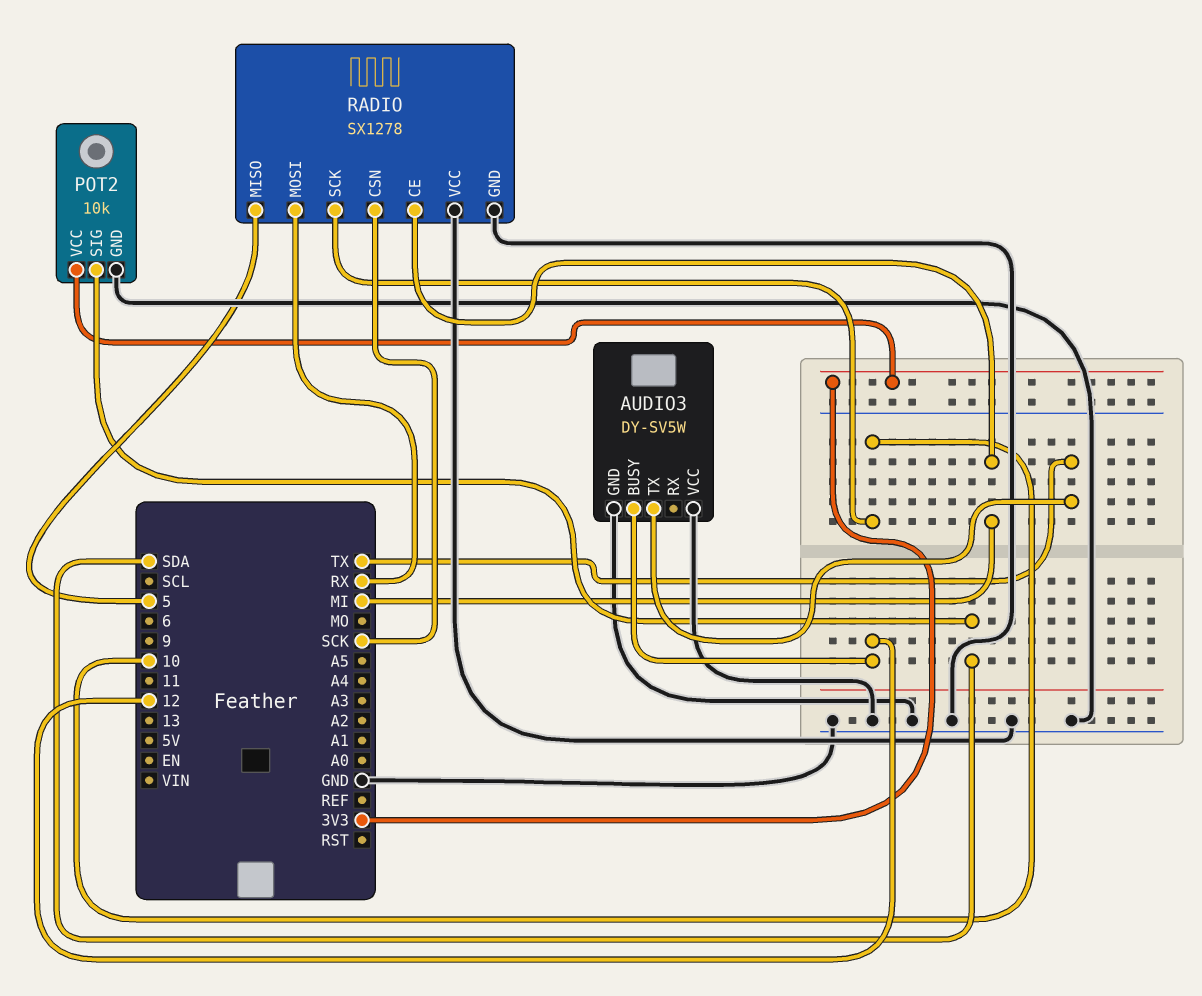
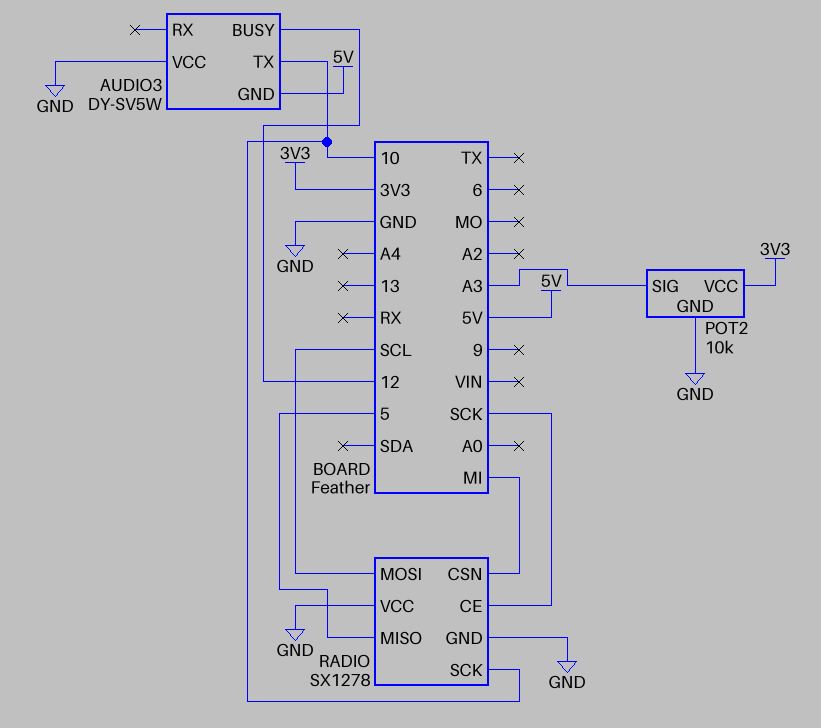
AUDIO3 pin GND: GND -> 5V
AUDIO3 pin TX: TX -> 10
POT2 pin SIG: SDA -> A3
RADIO pin CE: MI -> SCK
RADIO pin CSN: SCK -> MI
RADIO pin MOSI: RX -> SCL

